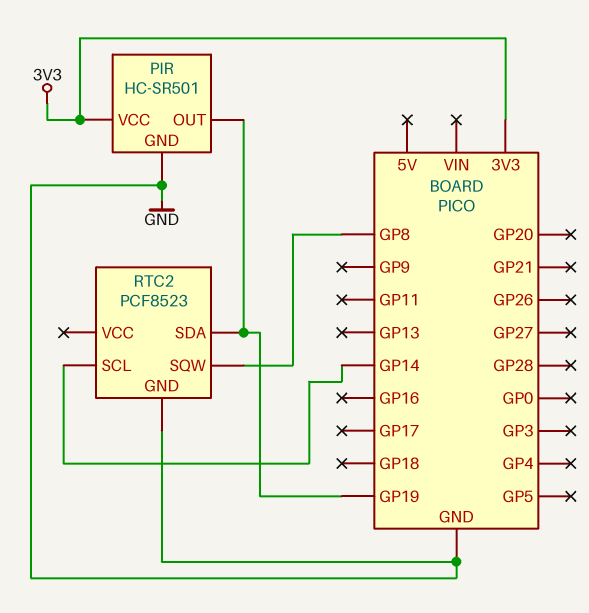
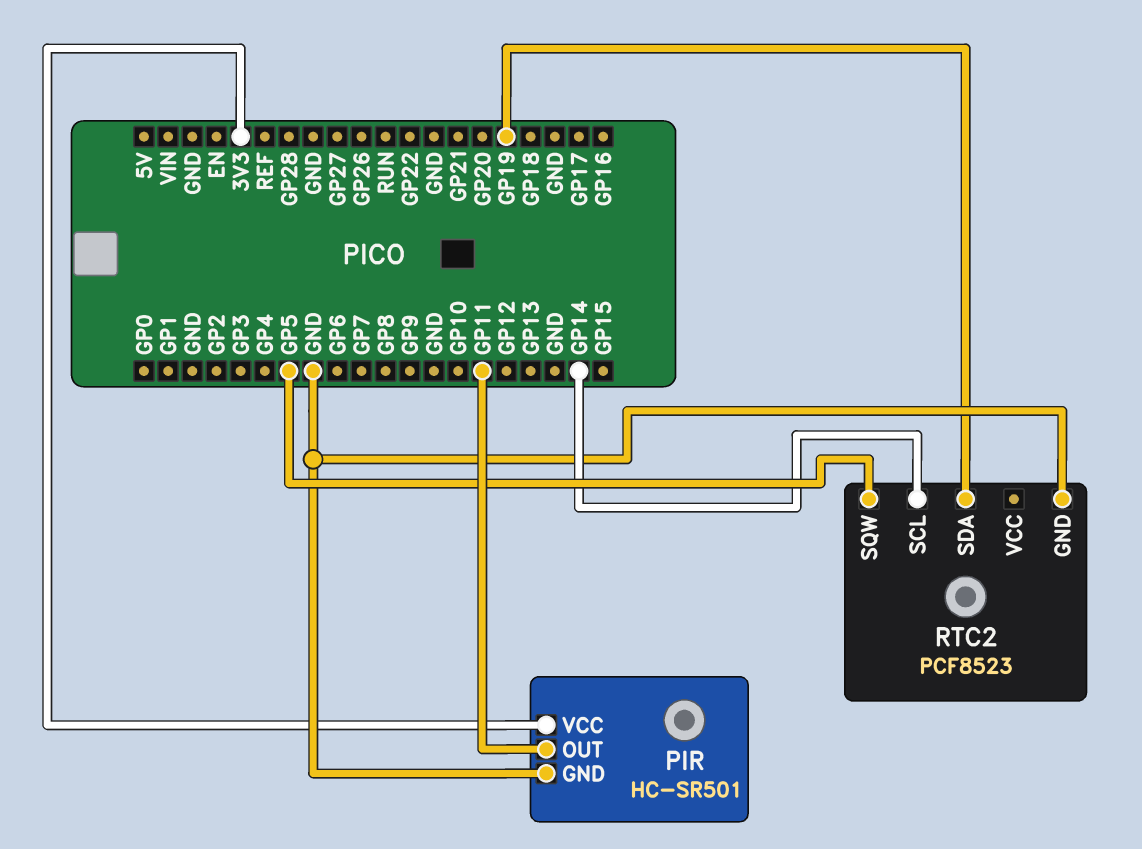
PIR pin OUT: GP19 -> GP11
RTC2 pin SQW: GP8 -> GP5

